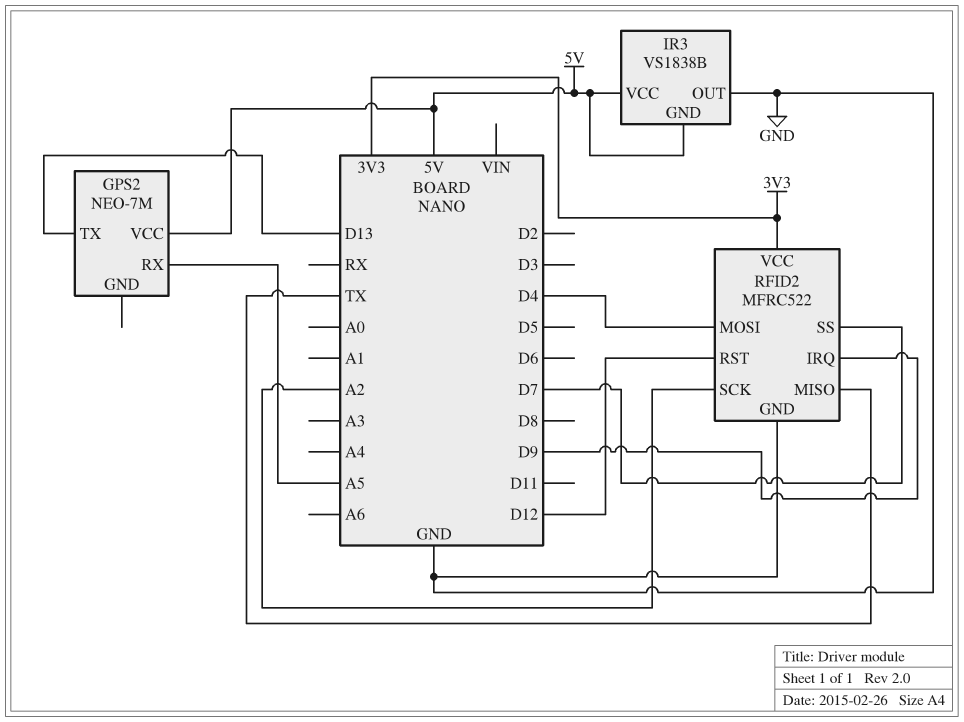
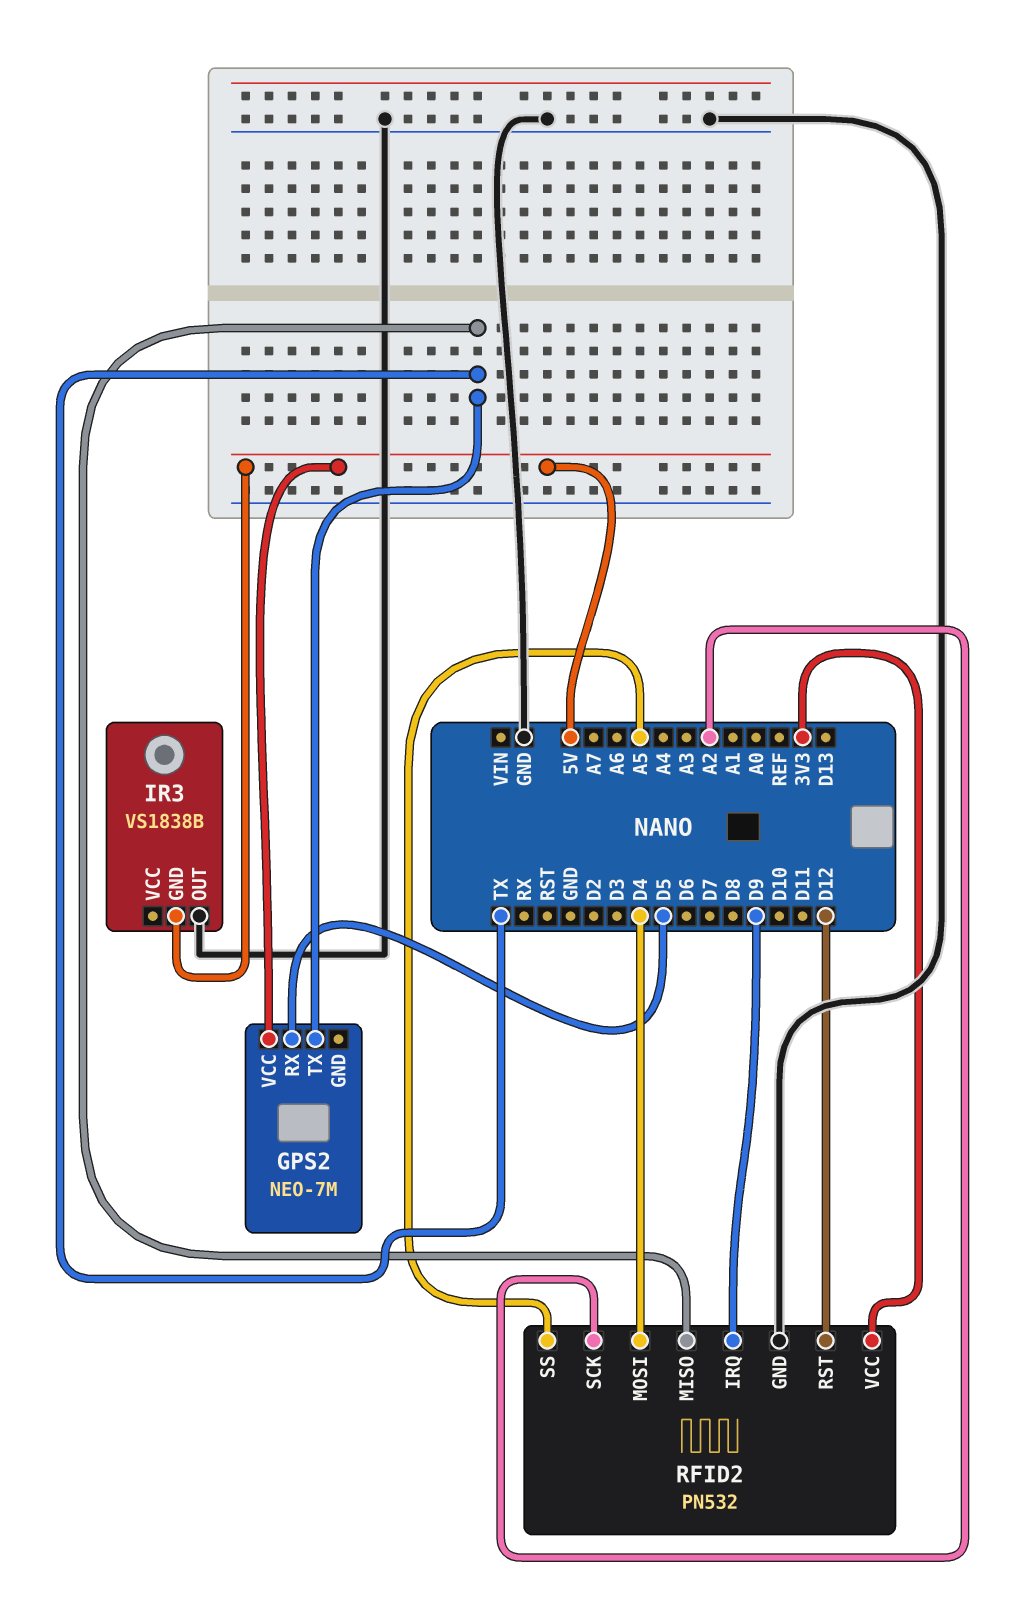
GPS2 pin RX: A5 -> D5
GPS2 pin TX: D13 -> TX
IR3 pin VCC: 5V -> none
RFID2: MFRC522 -> PN532
RFID2 pin SS: D7 -> A5

